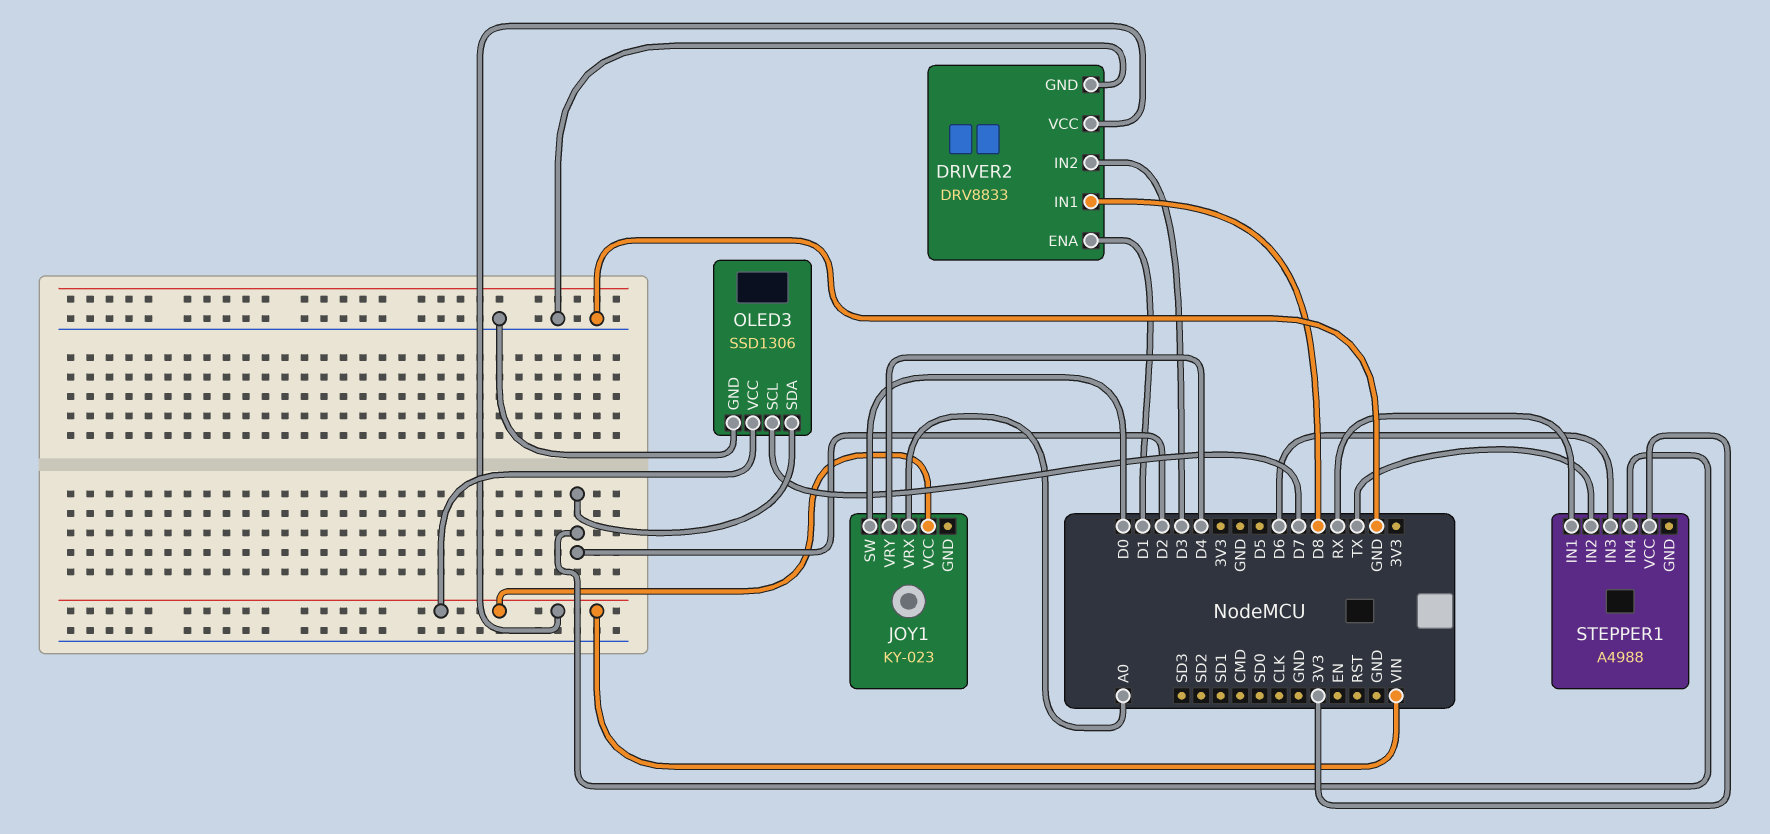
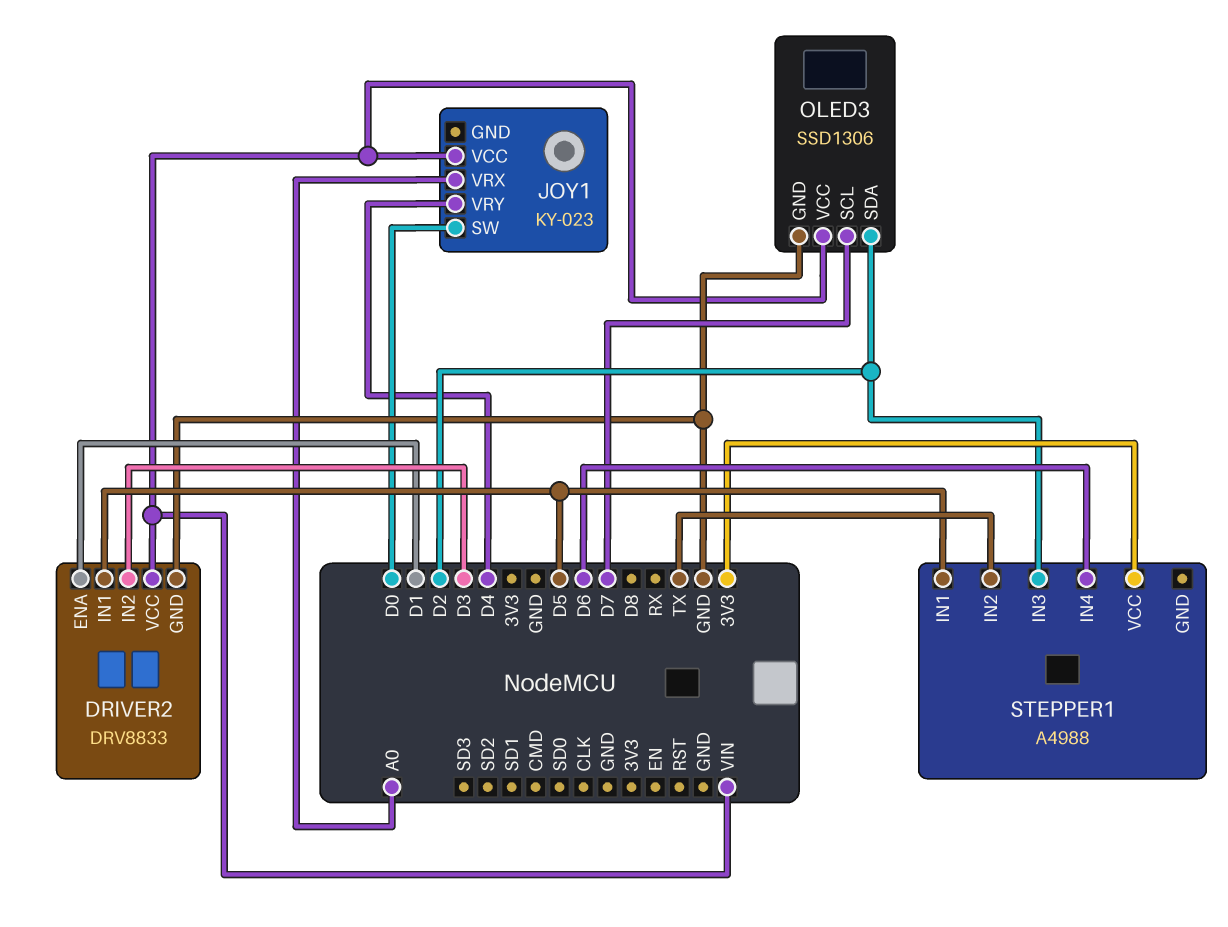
DRIVER2 pin IN1: D8 -> D5
STEPPER1 pin IN1: RX -> D5
STEPPER1 pin IN3: D6 -> D2
STEPPER1 pin IN4: D2 -> D6

